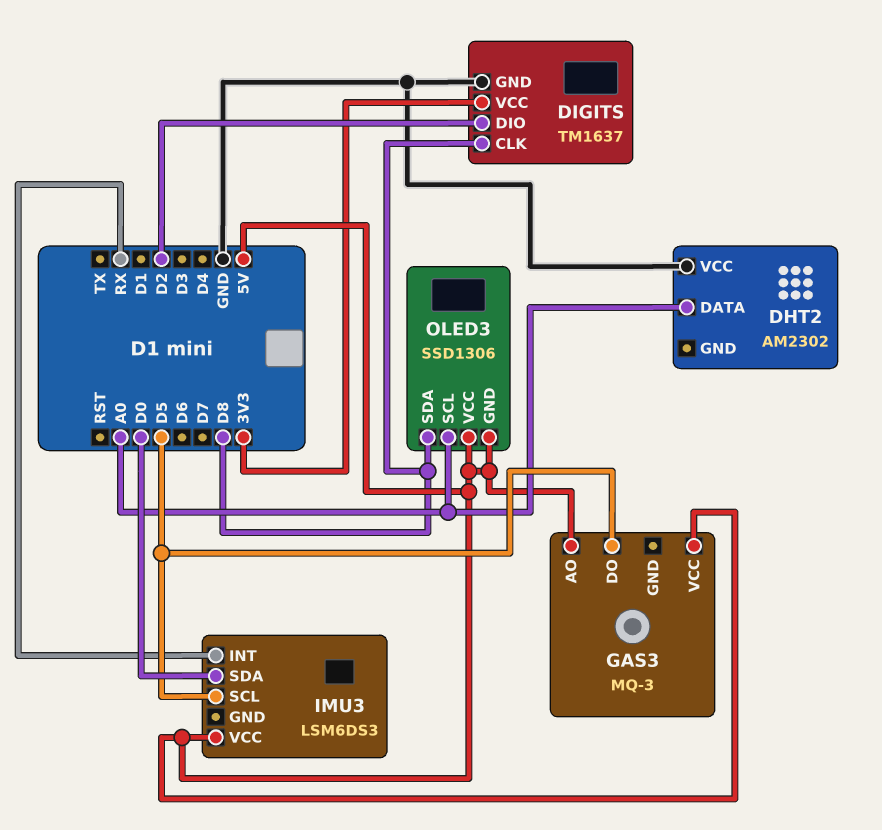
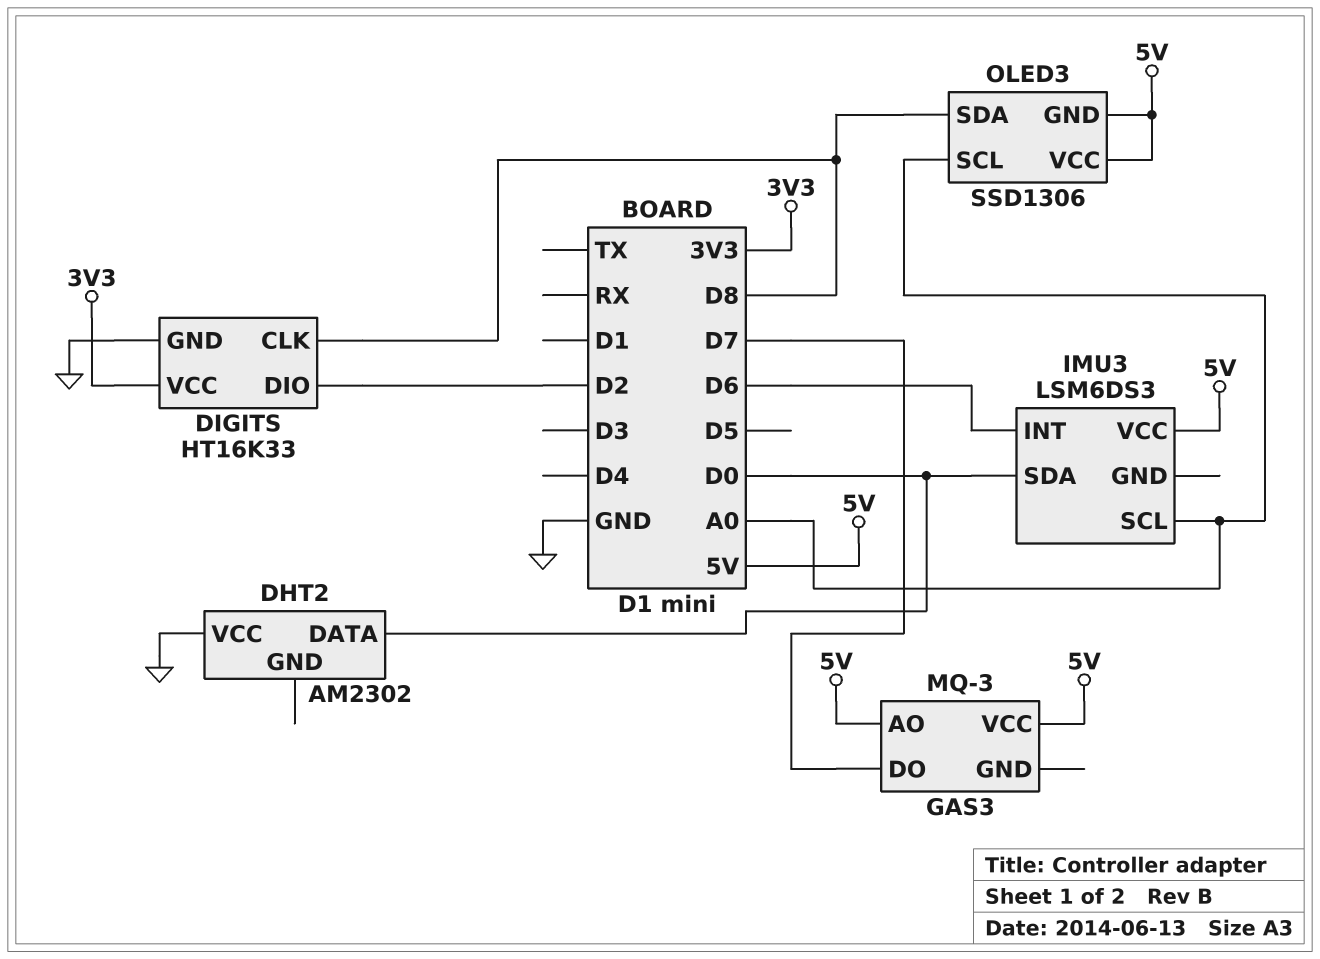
DHT2 pin DATA: A0 -> D0
DIGITS: TM1637 -> HT16K33
GAS3 pin DO: D5 -> D7
IMU3 pin INT: RX -> D6
IMU3 pin SCL: D5 -> A0

